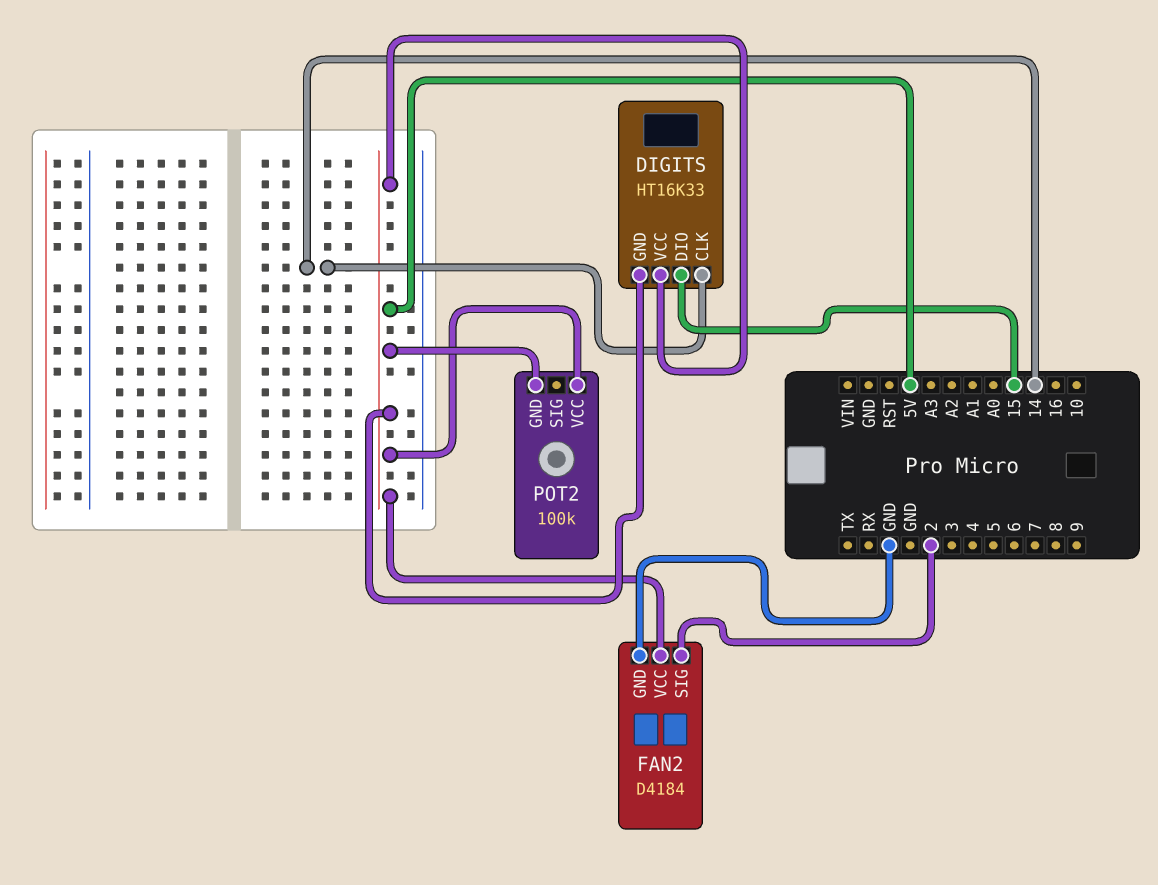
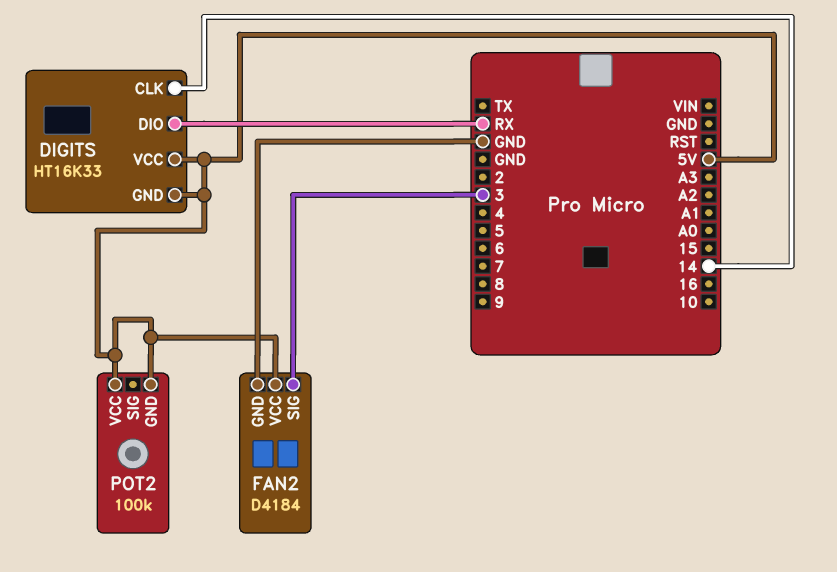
DIGITS pin DIO: 15 -> RX
FAN2 pin SIG: 2 -> 3

